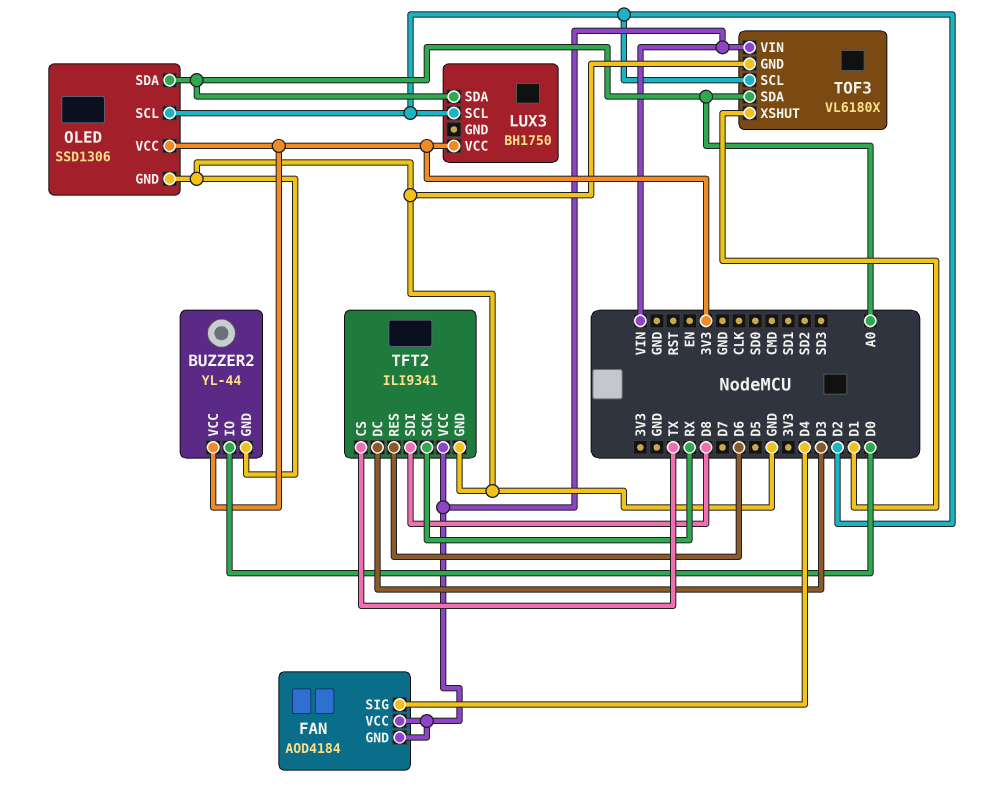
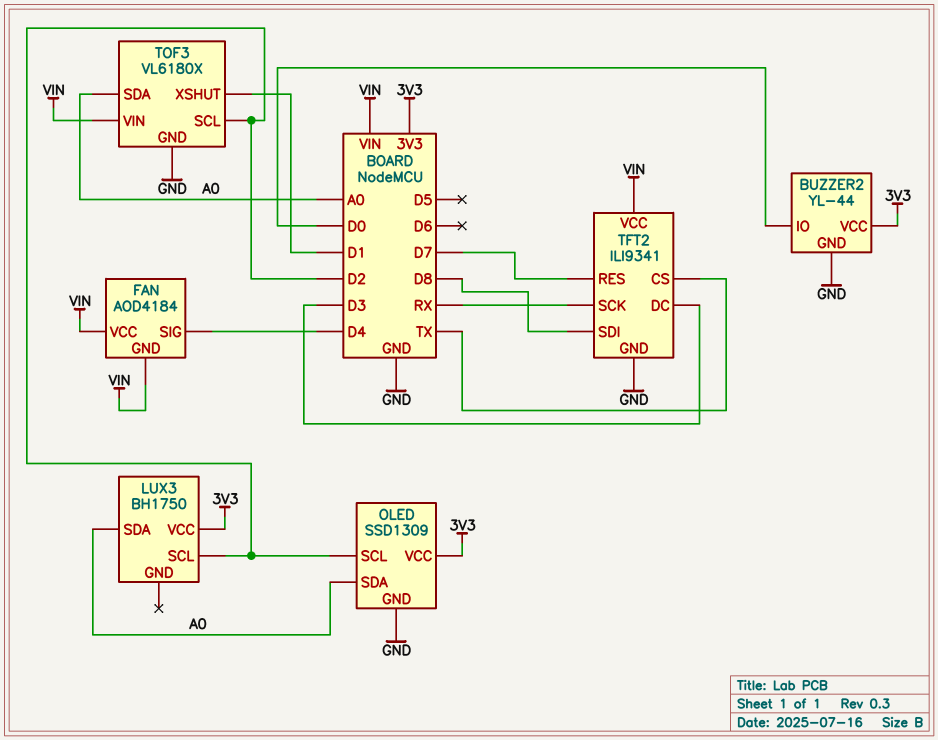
OLED: SSD1306 -> SSD1309
TFT2 pin RES: D6 -> D7

